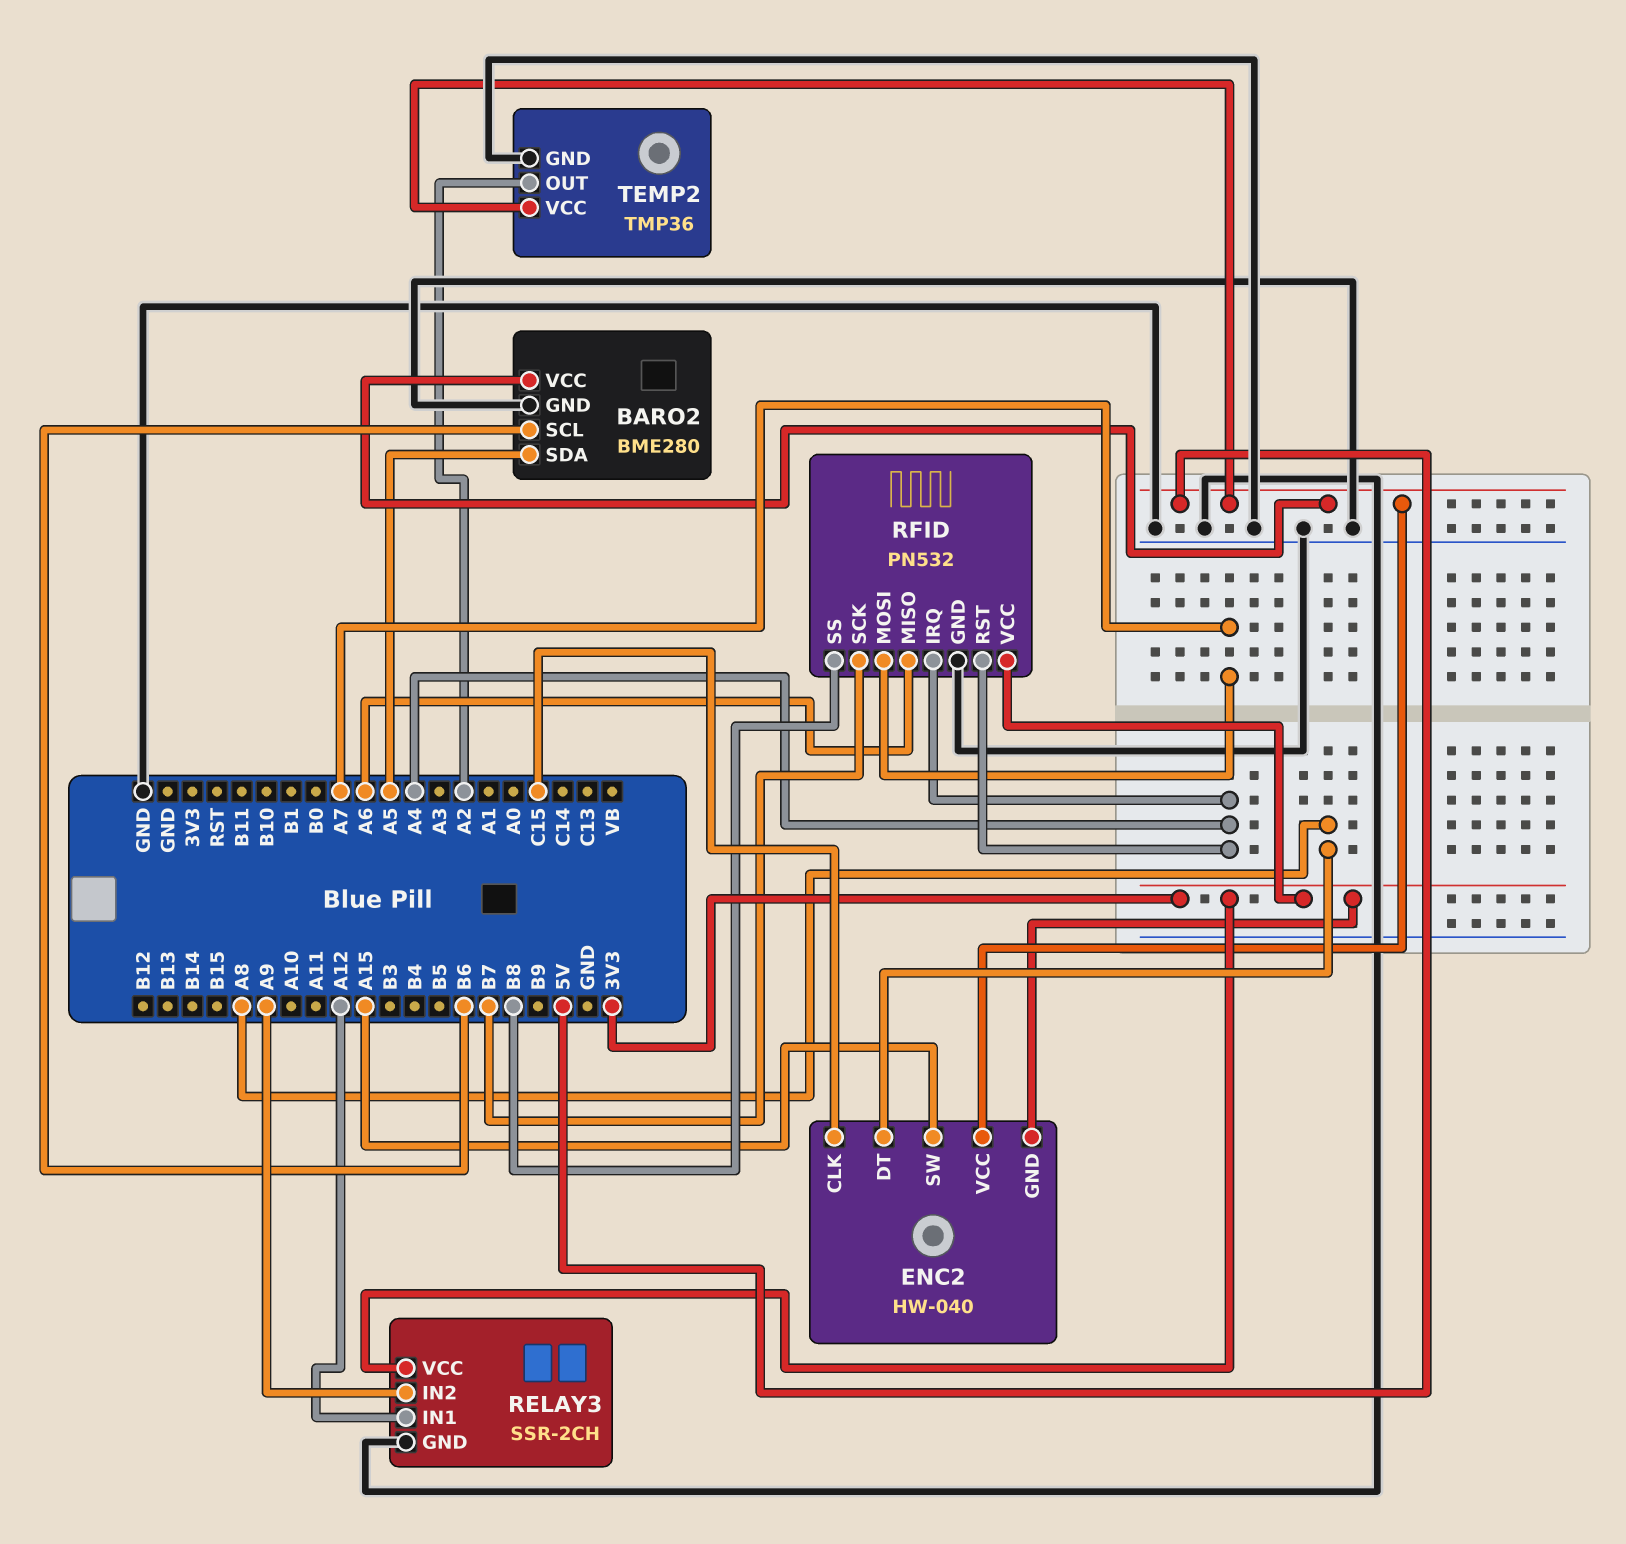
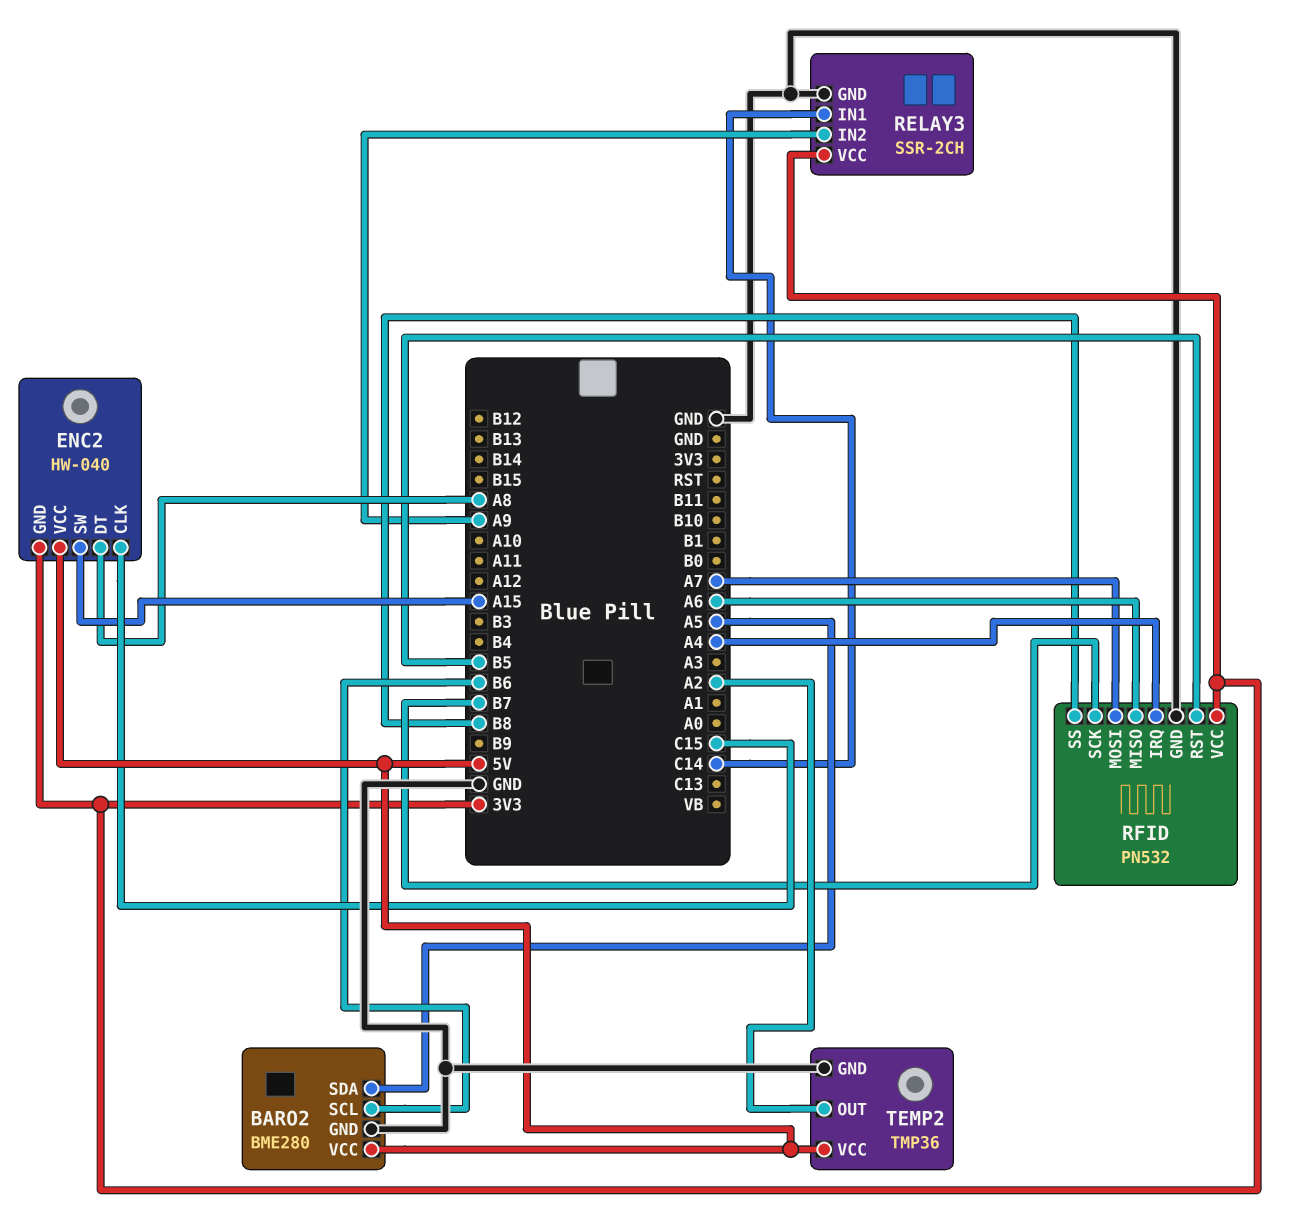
RELAY3 pin IN1: A12 -> C14
RFID pin RST: A4 -> B5

